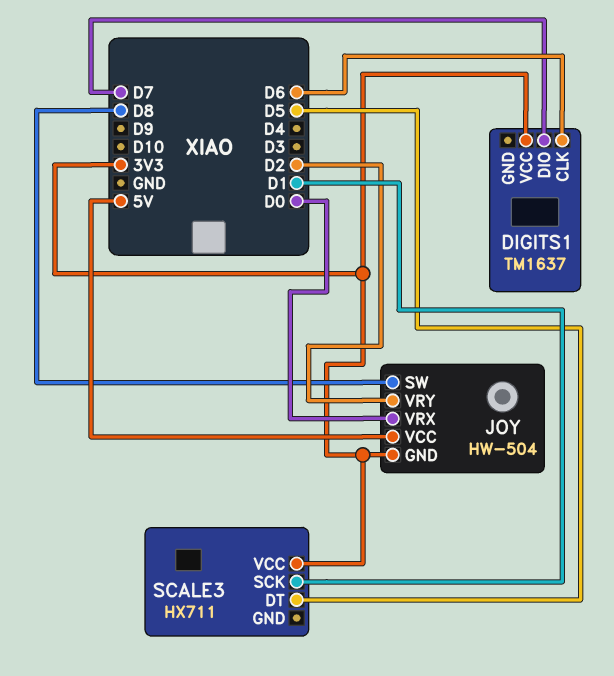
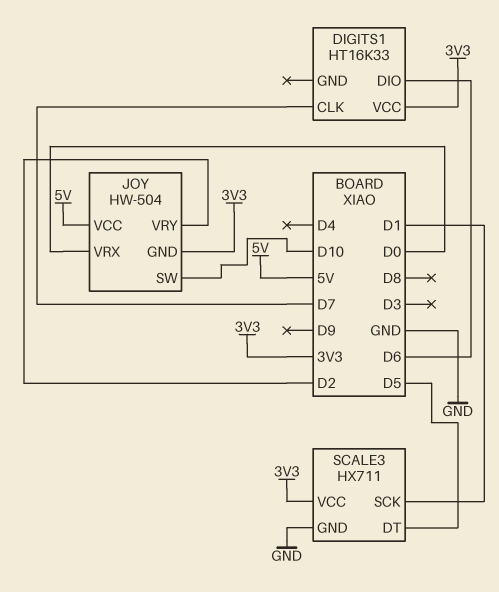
DIGITS1: TM1637 -> HT16K33
DIGITS1 pin CLK: D6 -> D7
DIGITS1 pin DIO: D7 -> D6
JOY pin SW: D8 -> D10
SCALE3 pin GND: none -> GND

